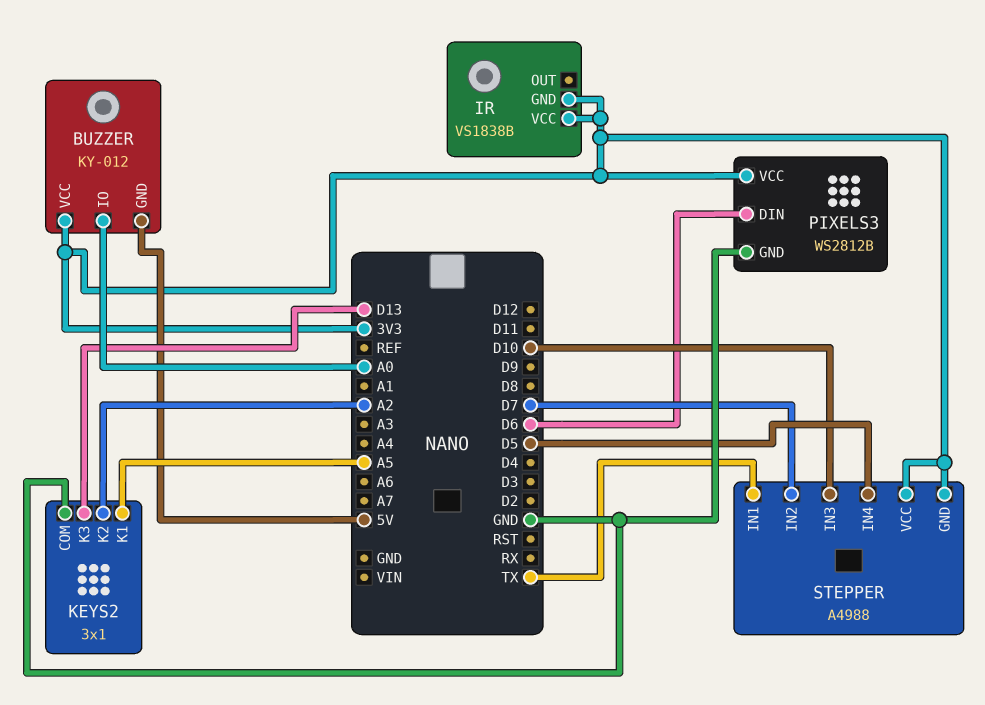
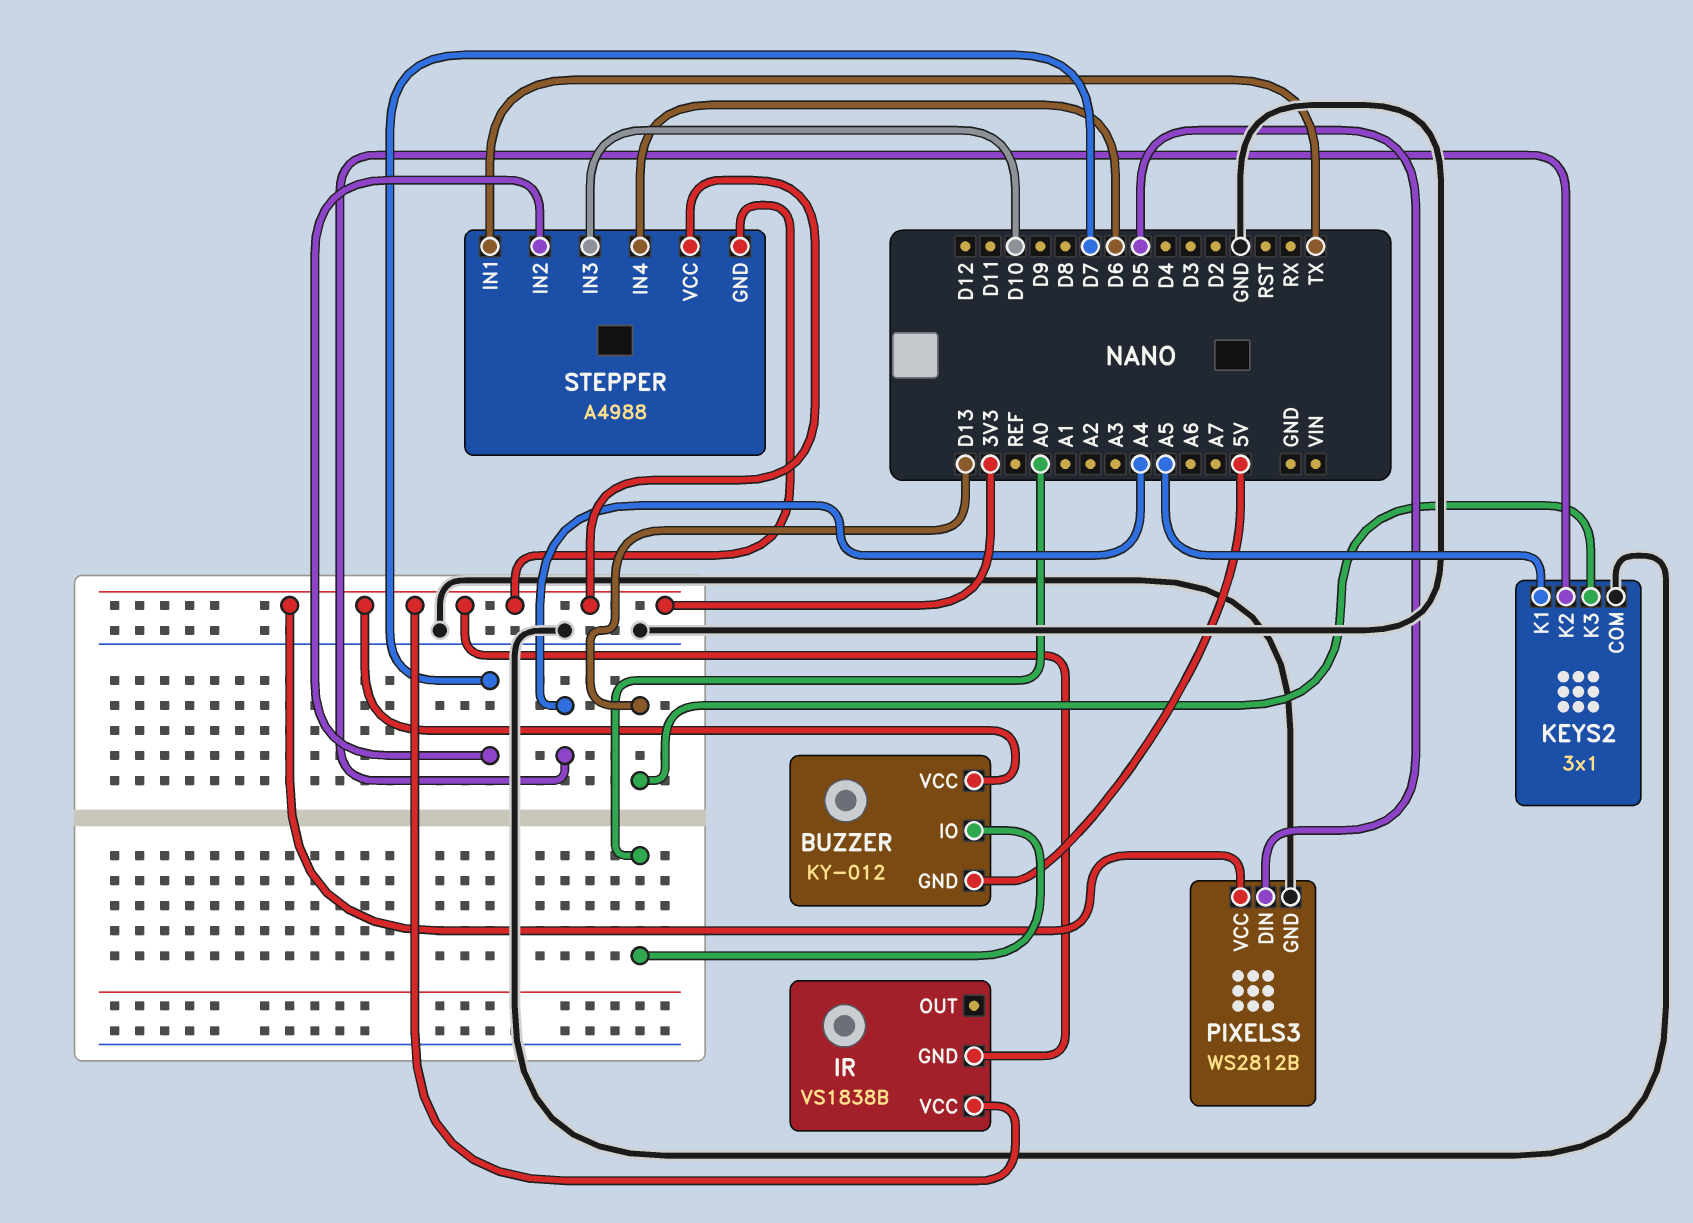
KEYS2 pin K2: A2 -> A4
PIXELS3 pin DIN: D6 -> D5
STEPPER pin IN4: D5 -> D6

